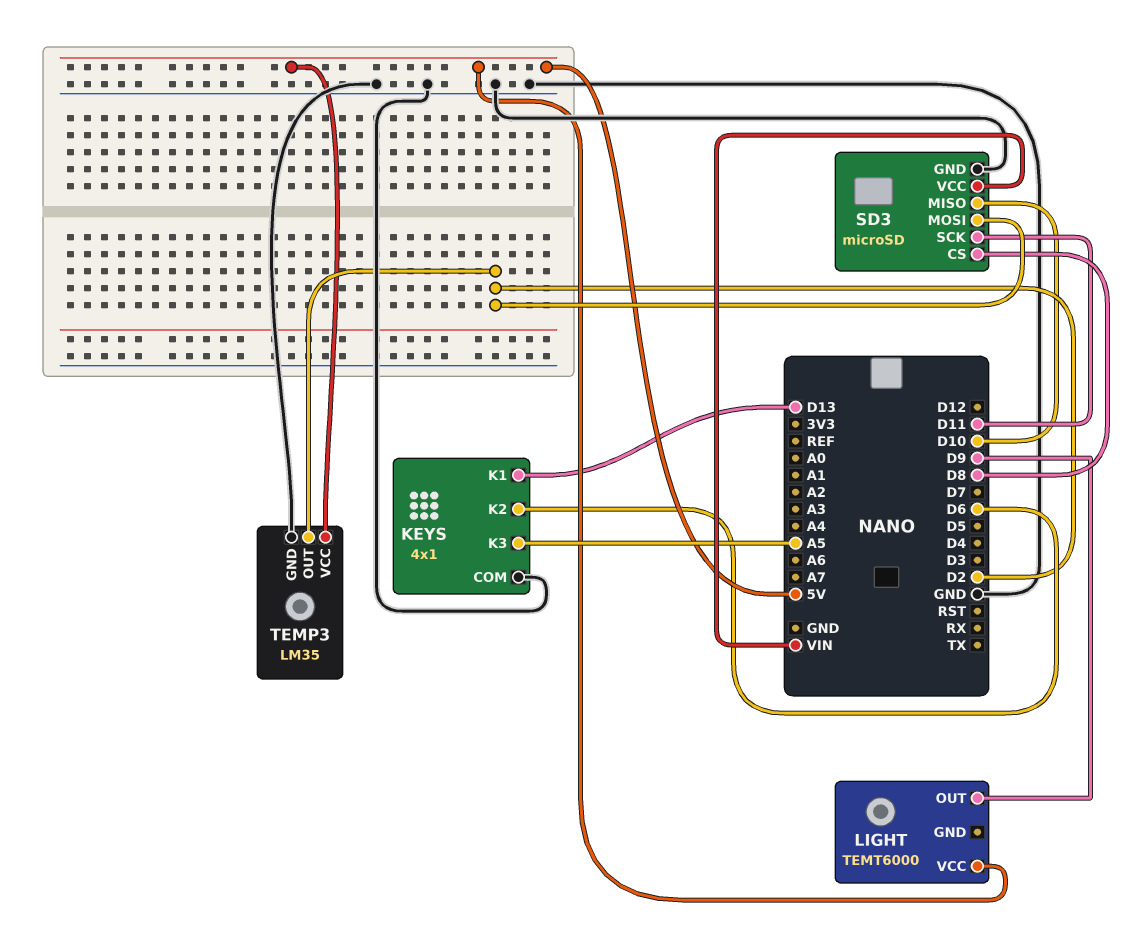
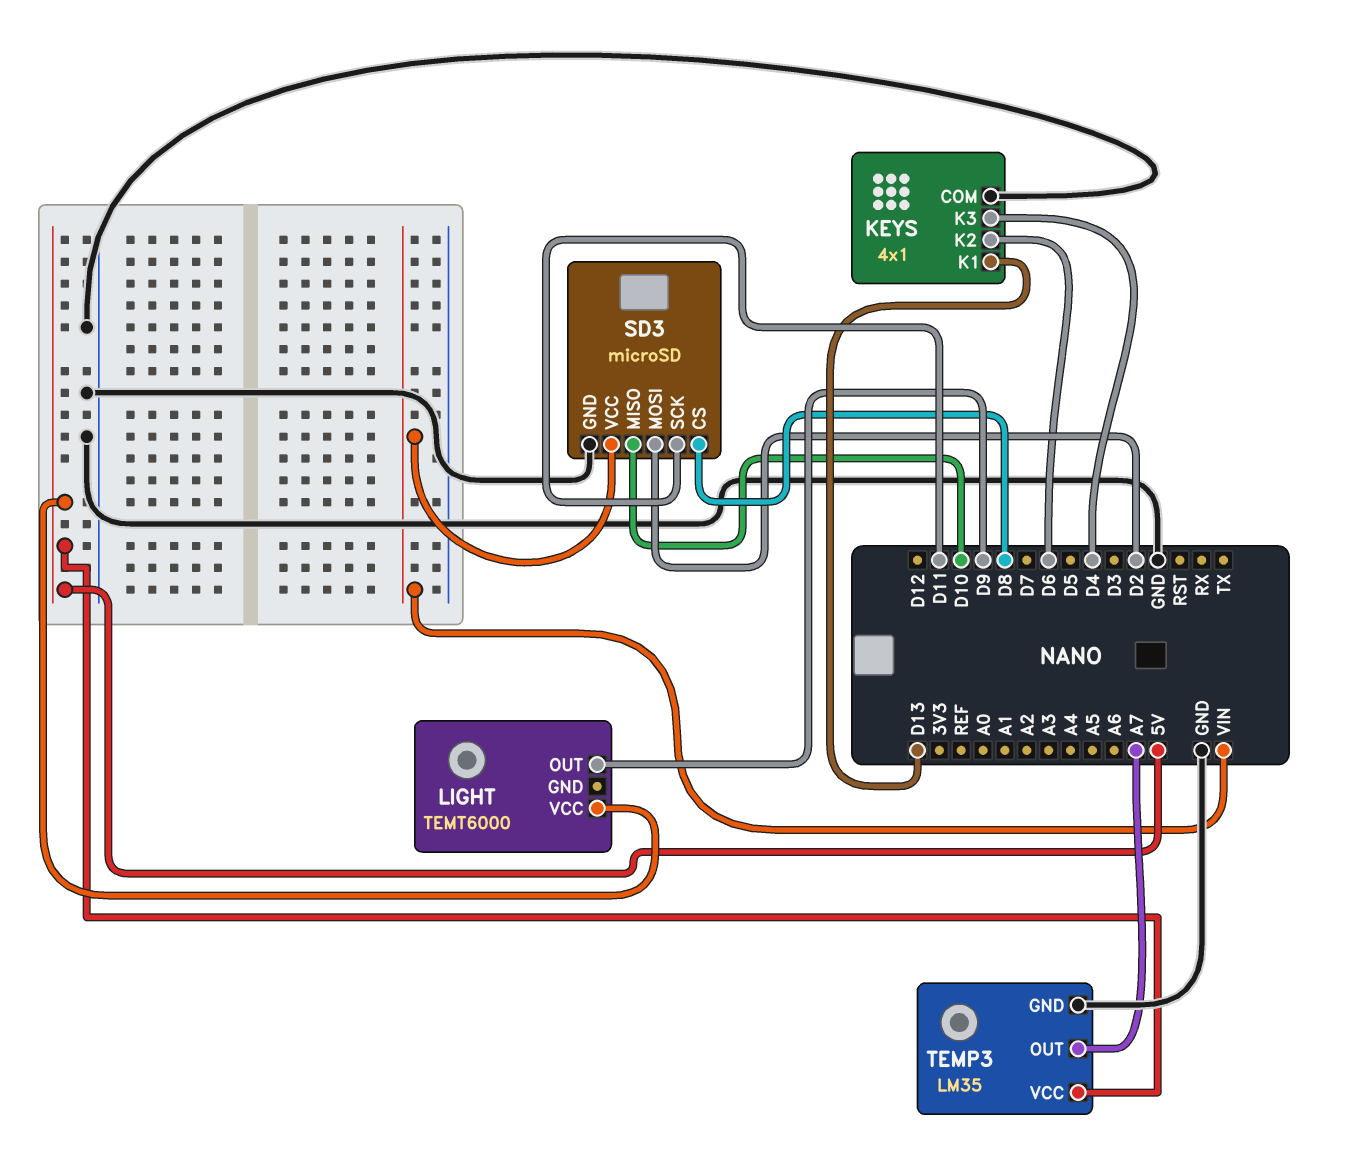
KEYS pin K3: A5 -> D4
TEMP3 pin OUT: D2 -> A7

